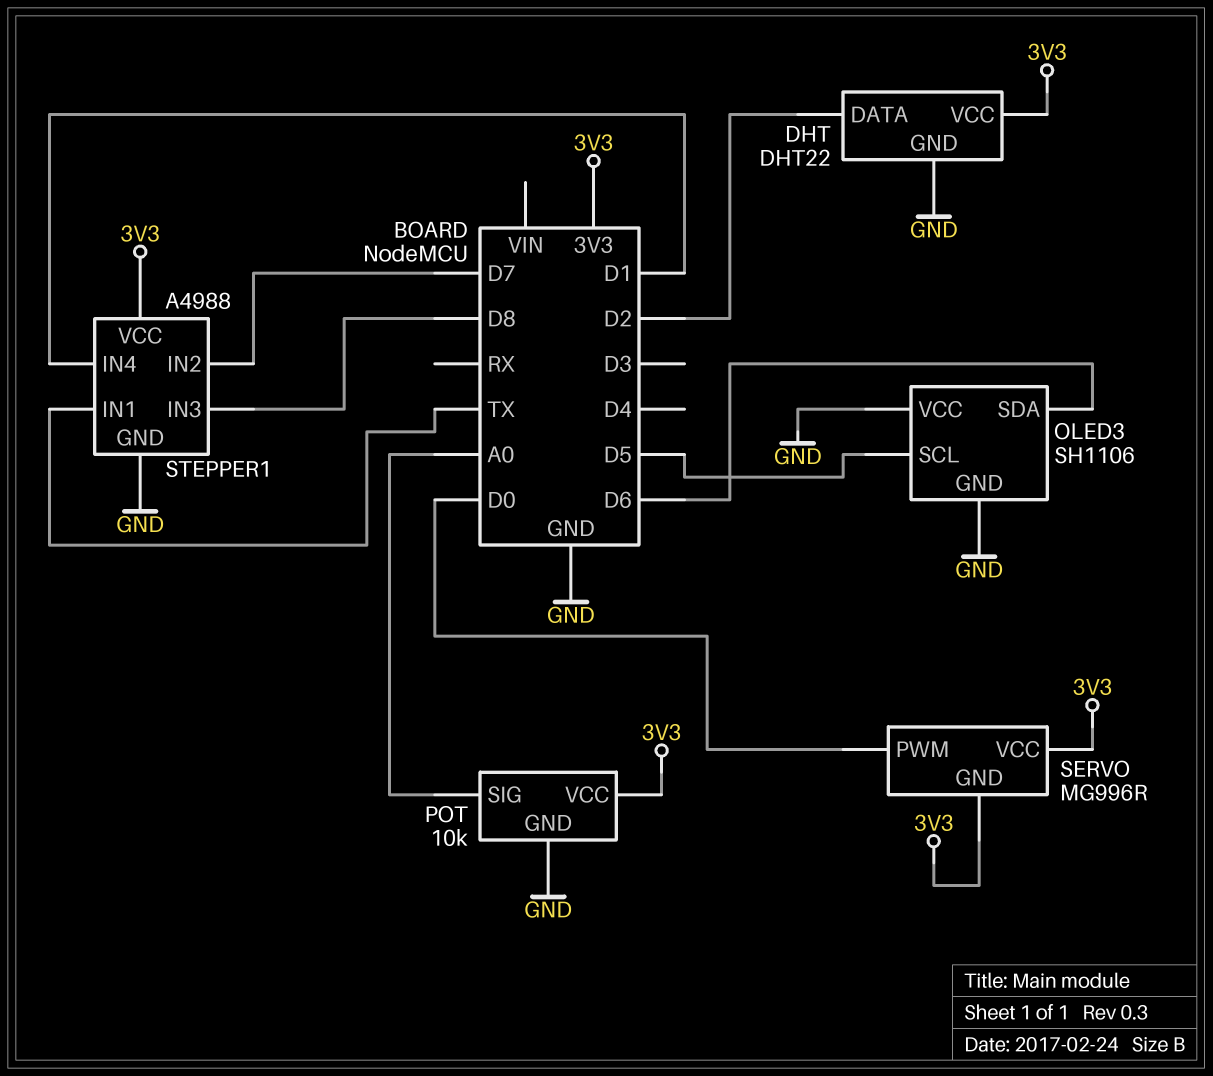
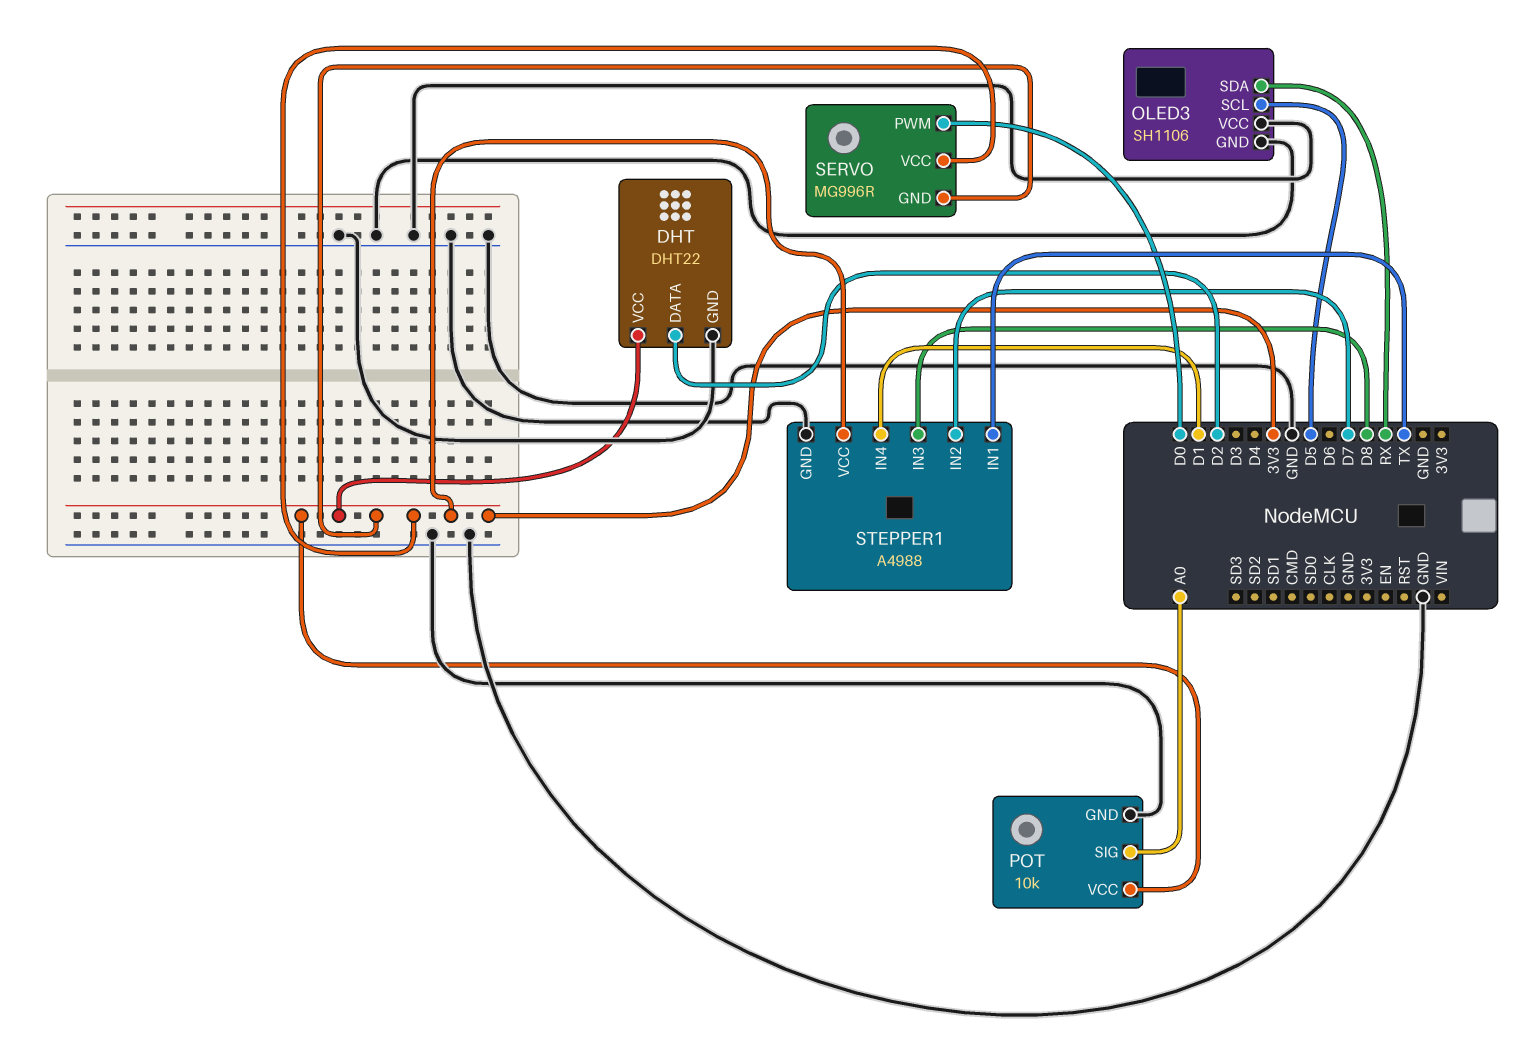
OLED3 pin SDA: D6 -> RX

